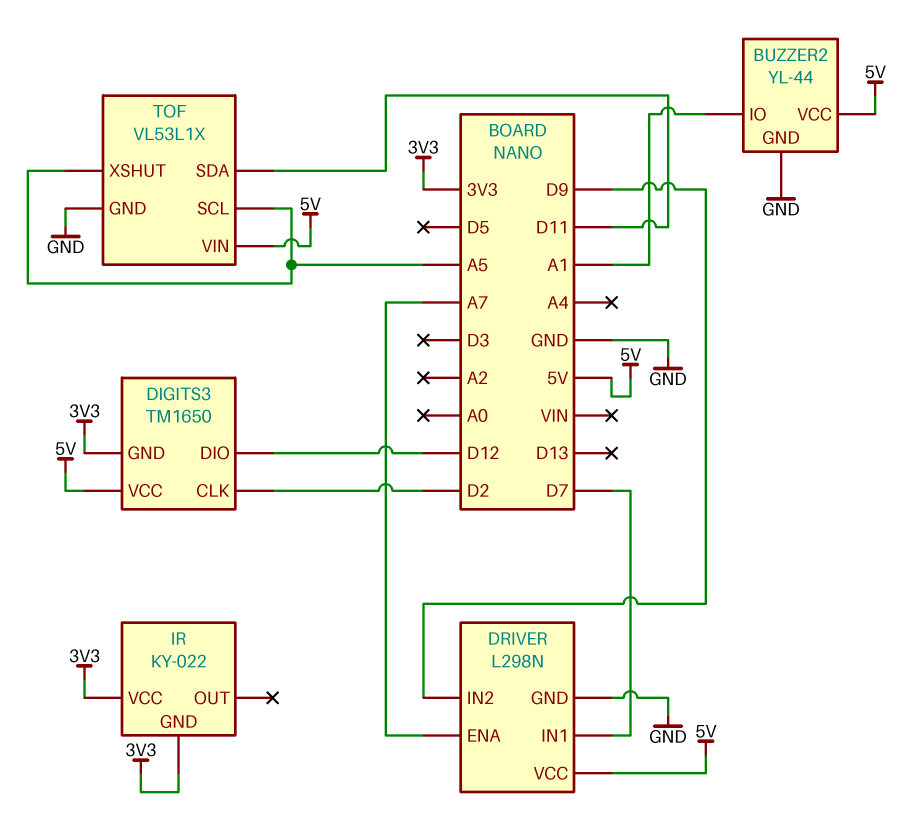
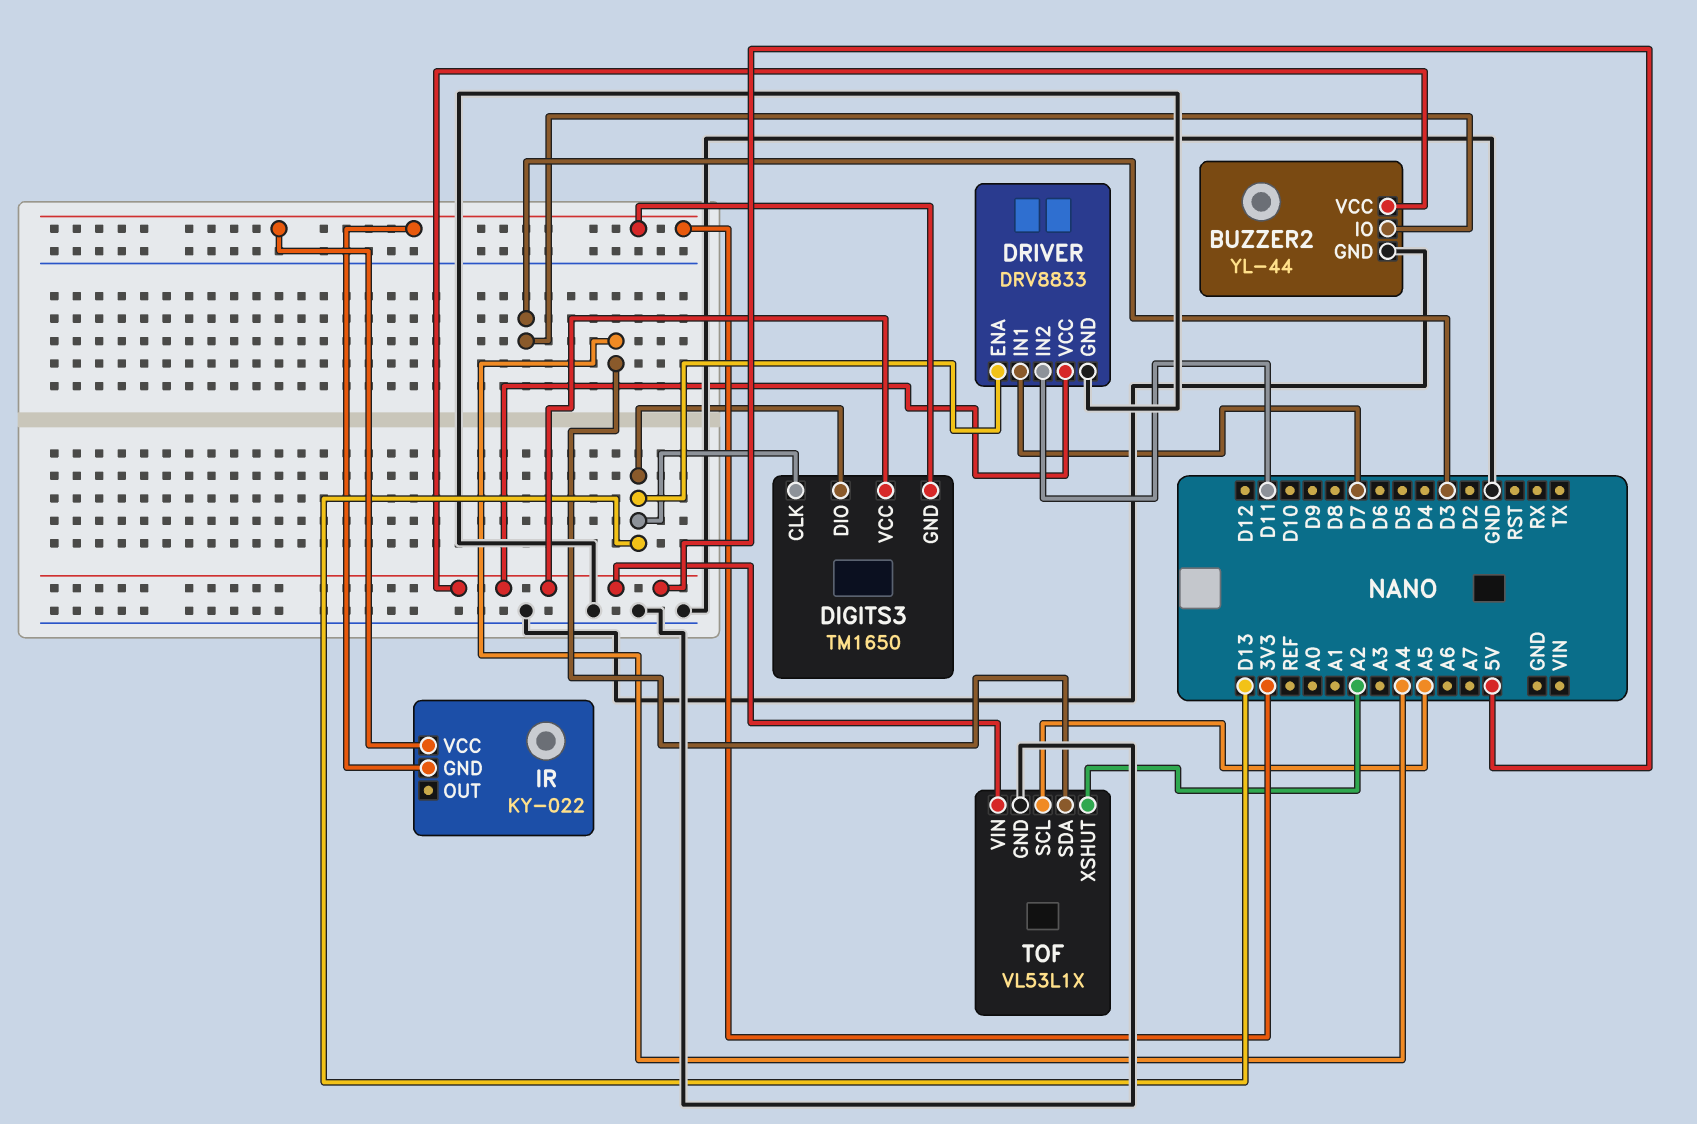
BUZZER2 pin IO: A1 -> D3
DIGITS3 pin CLK: D2 -> D13
DIGITS3 pin DIO: D12 -> D13
DRIVER: L298N -> DRV8833
DRIVER pin ENA: A7 -> D13
DRIVER pin IN2: D9 -> D11
TOF pin SDA: D11 -> A4
TOF pin XSHUT: A5 -> A2

